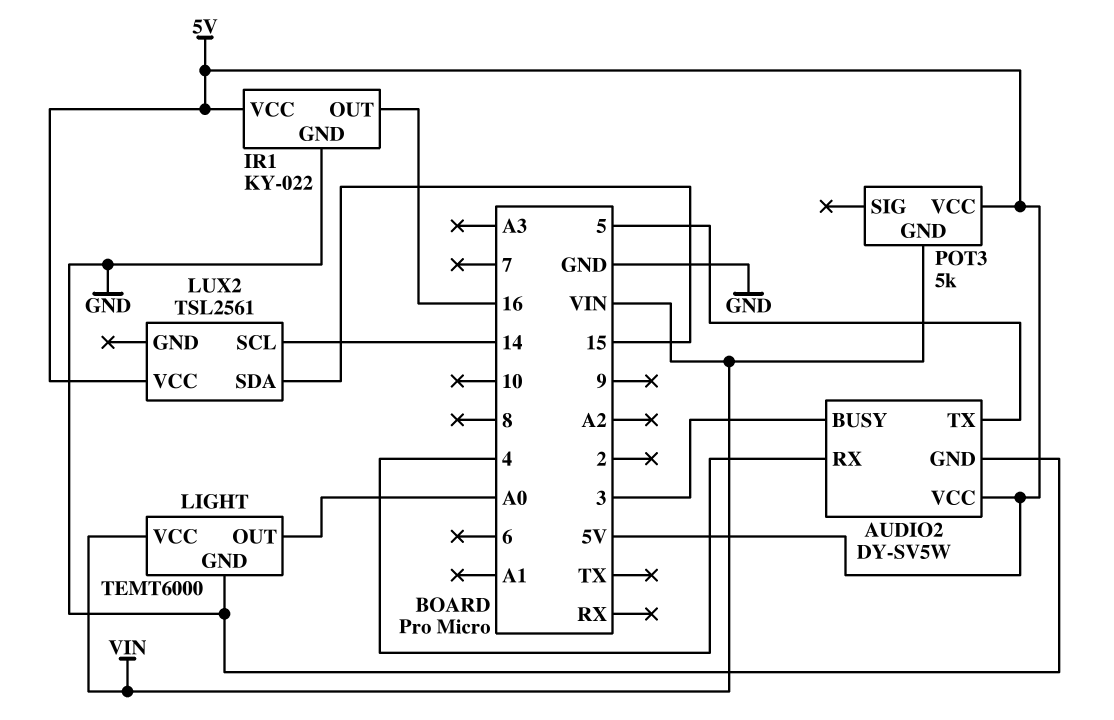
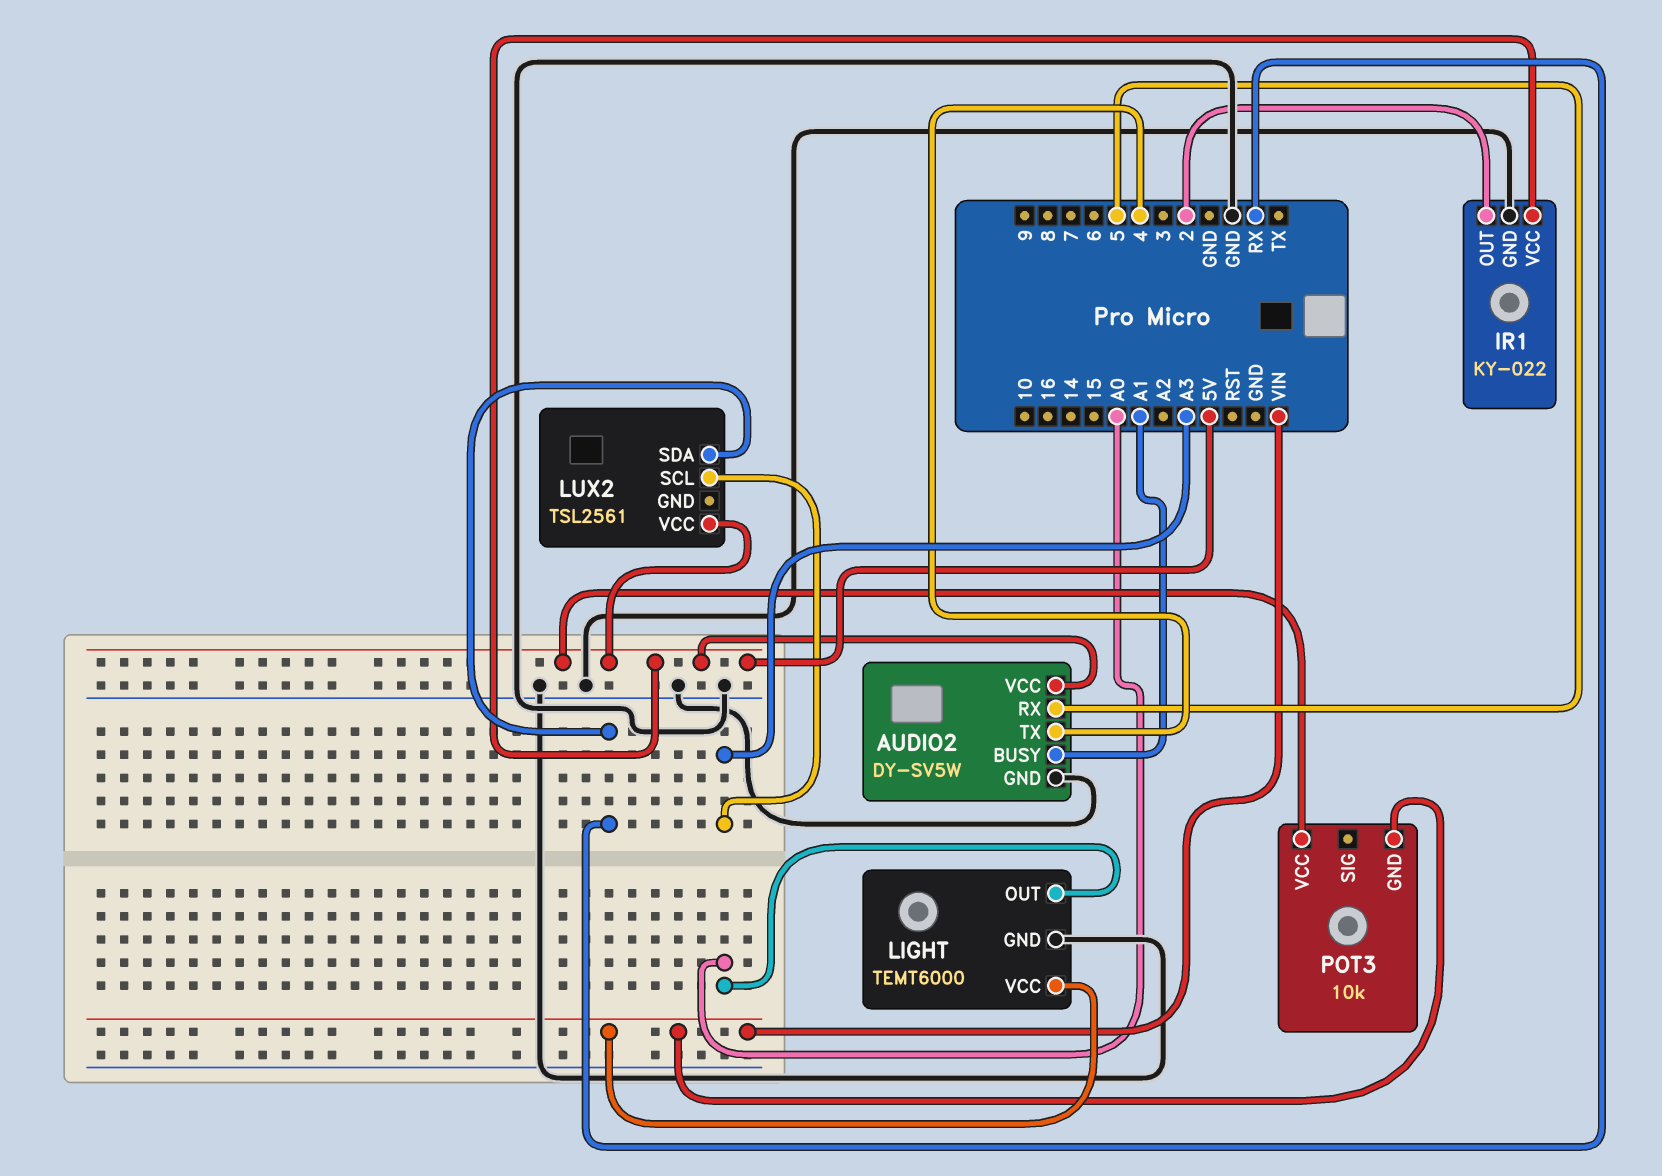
AUDIO2 pin BUSY: 3 -> A1
AUDIO2 pin RX: 4 -> 5
AUDIO2 pin TX: 5 -> 4
IR1 pin OUT: 16 -> 2
LUX2 pin SCL: 14 -> A3
LUX2 pin SDA: 15 -> RX
POT3: 5k -> 10k

